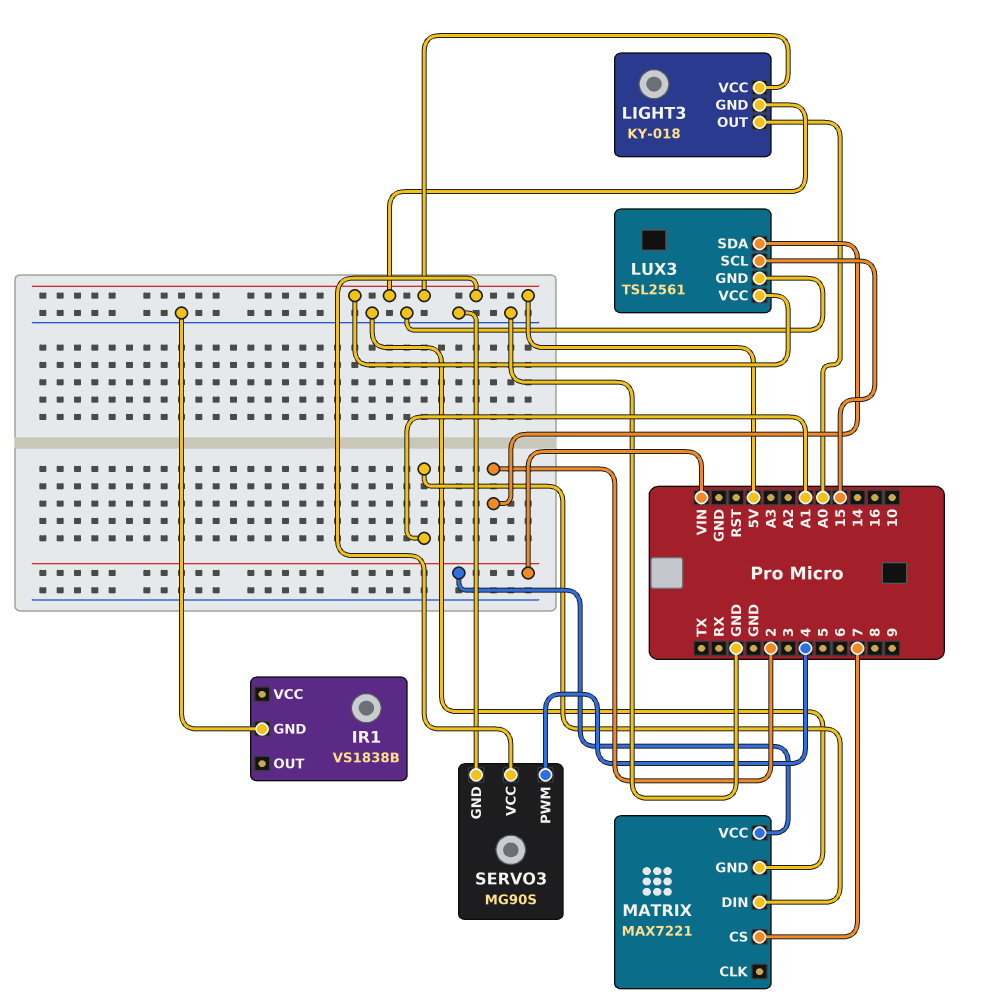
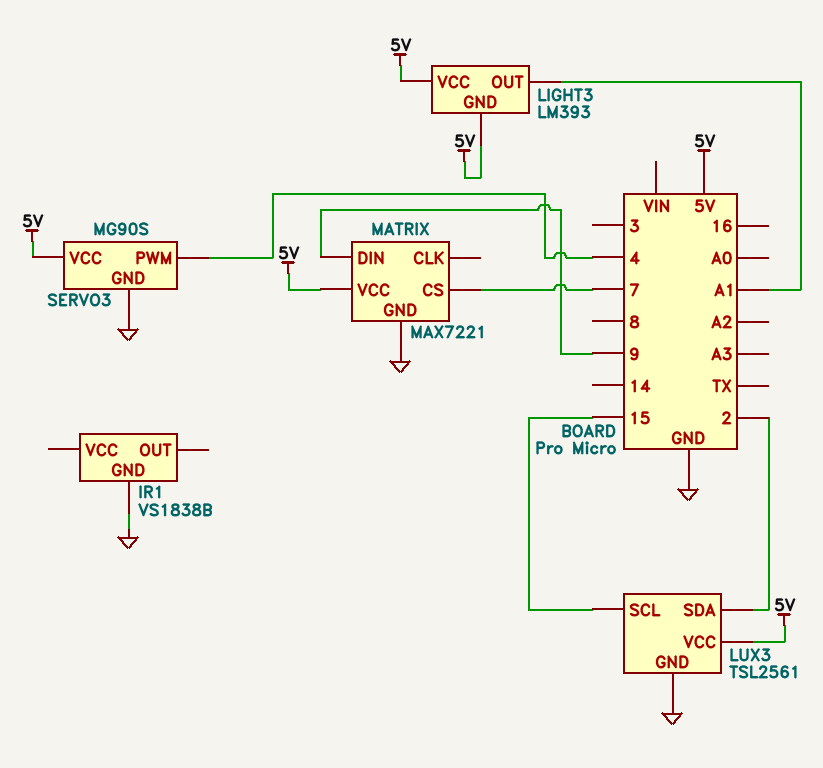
LIGHT3: KY-018 -> LM393
LIGHT3 pin OUT: A0 -> A1
MATRIX pin DIN: A1 -> 9
MATRIX pin VCC: VIN -> 5V

